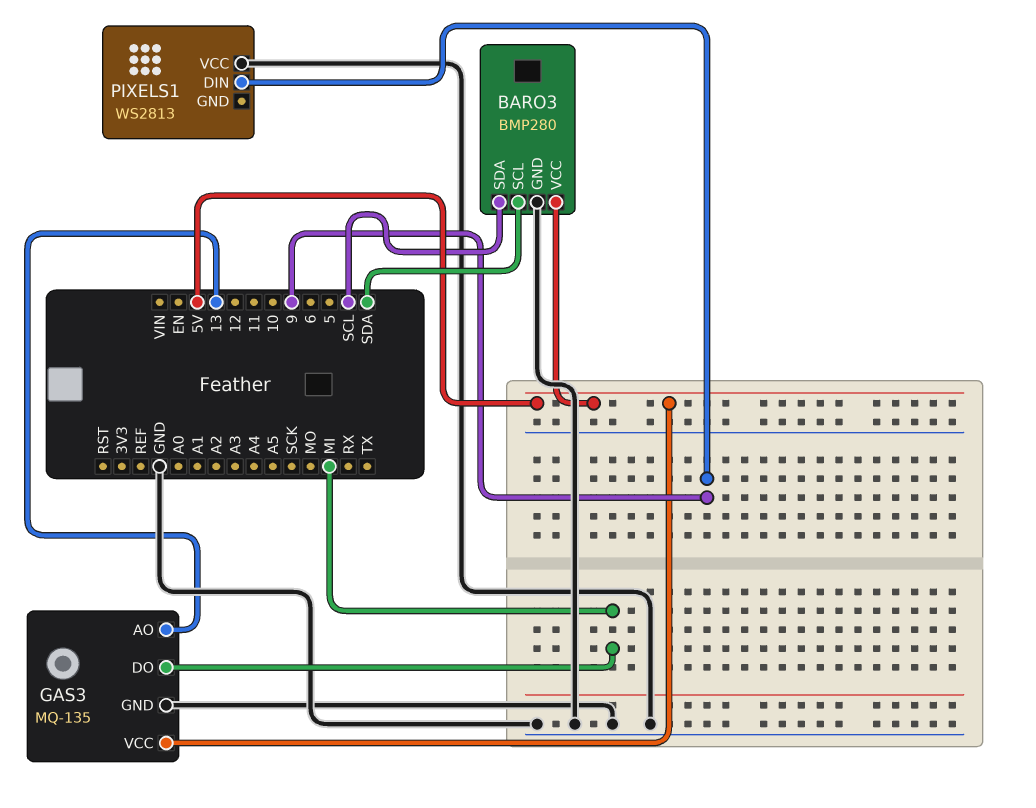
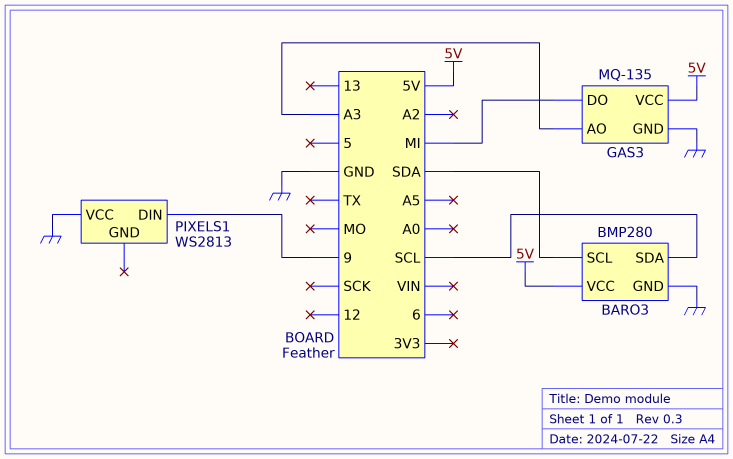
GAS3 pin AO: 13 -> A3

